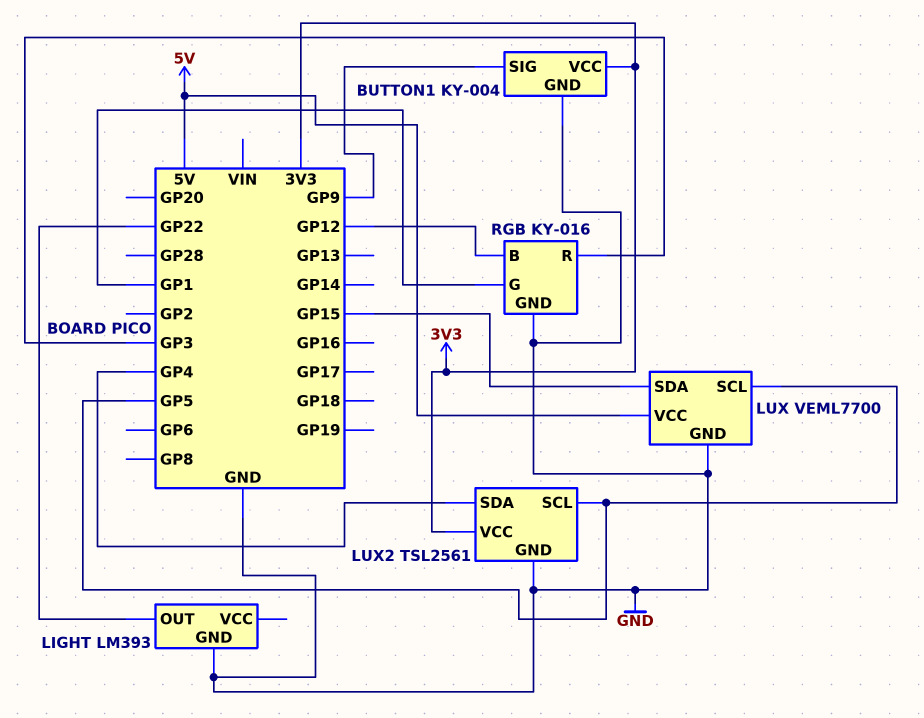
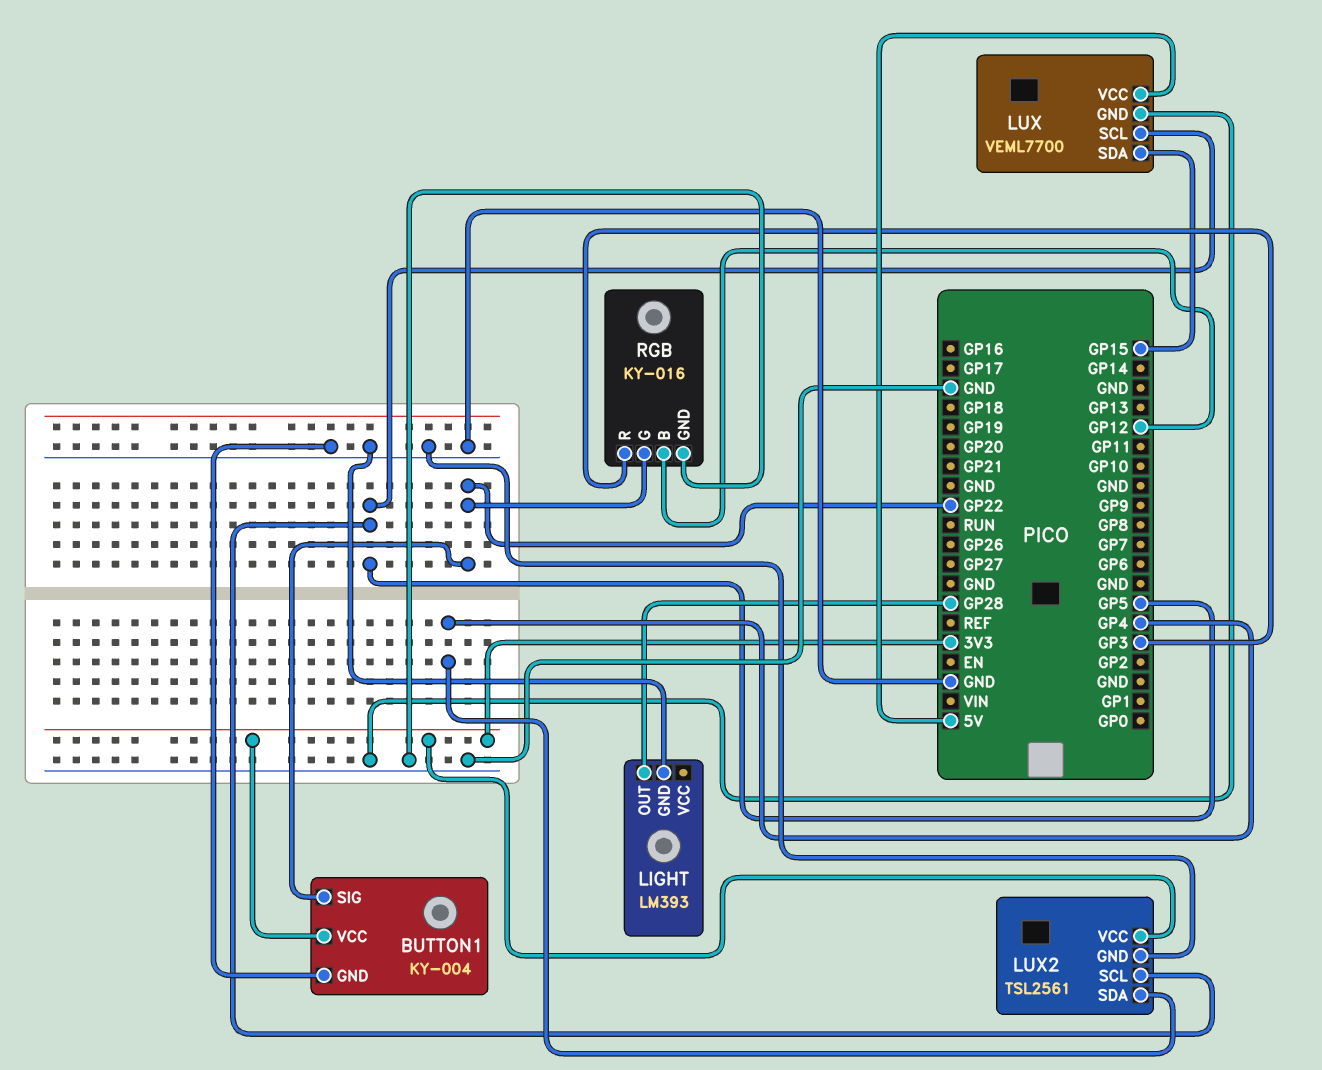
BUTTON1 pin SIG: GP9 -> GP22
LIGHT pin OUT: GP22 -> GP28
RGB pin G: GP1 -> GP22

